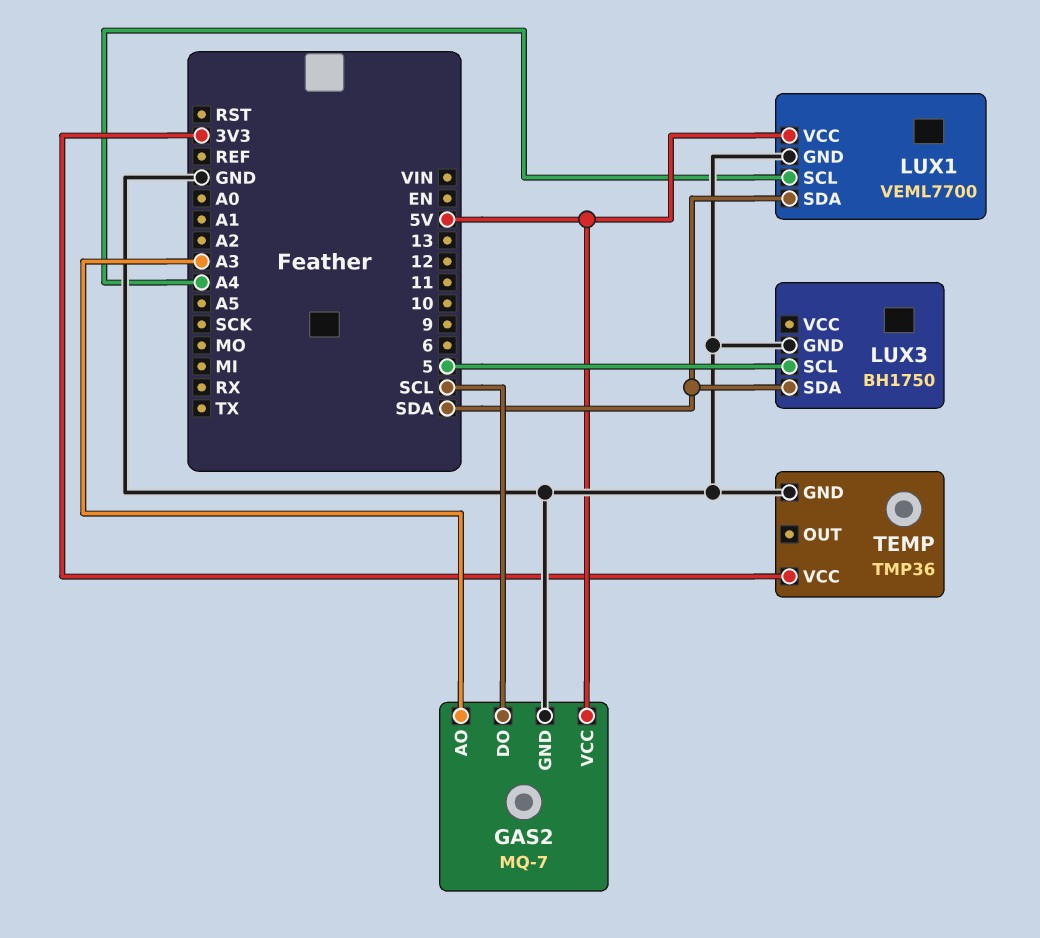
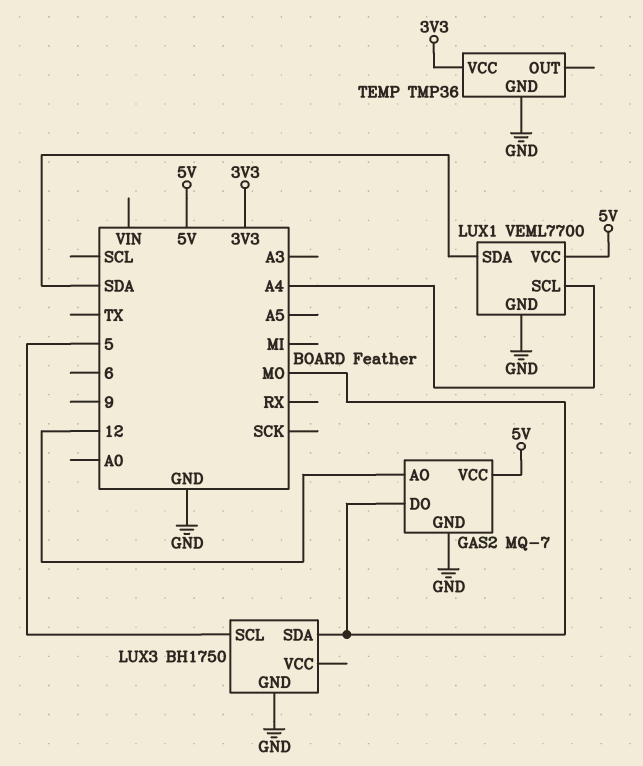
GAS2 pin AO: A3 -> 12
GAS2 pin DO: SCL -> MO
LUX3 pin SDA: SDA -> MO

